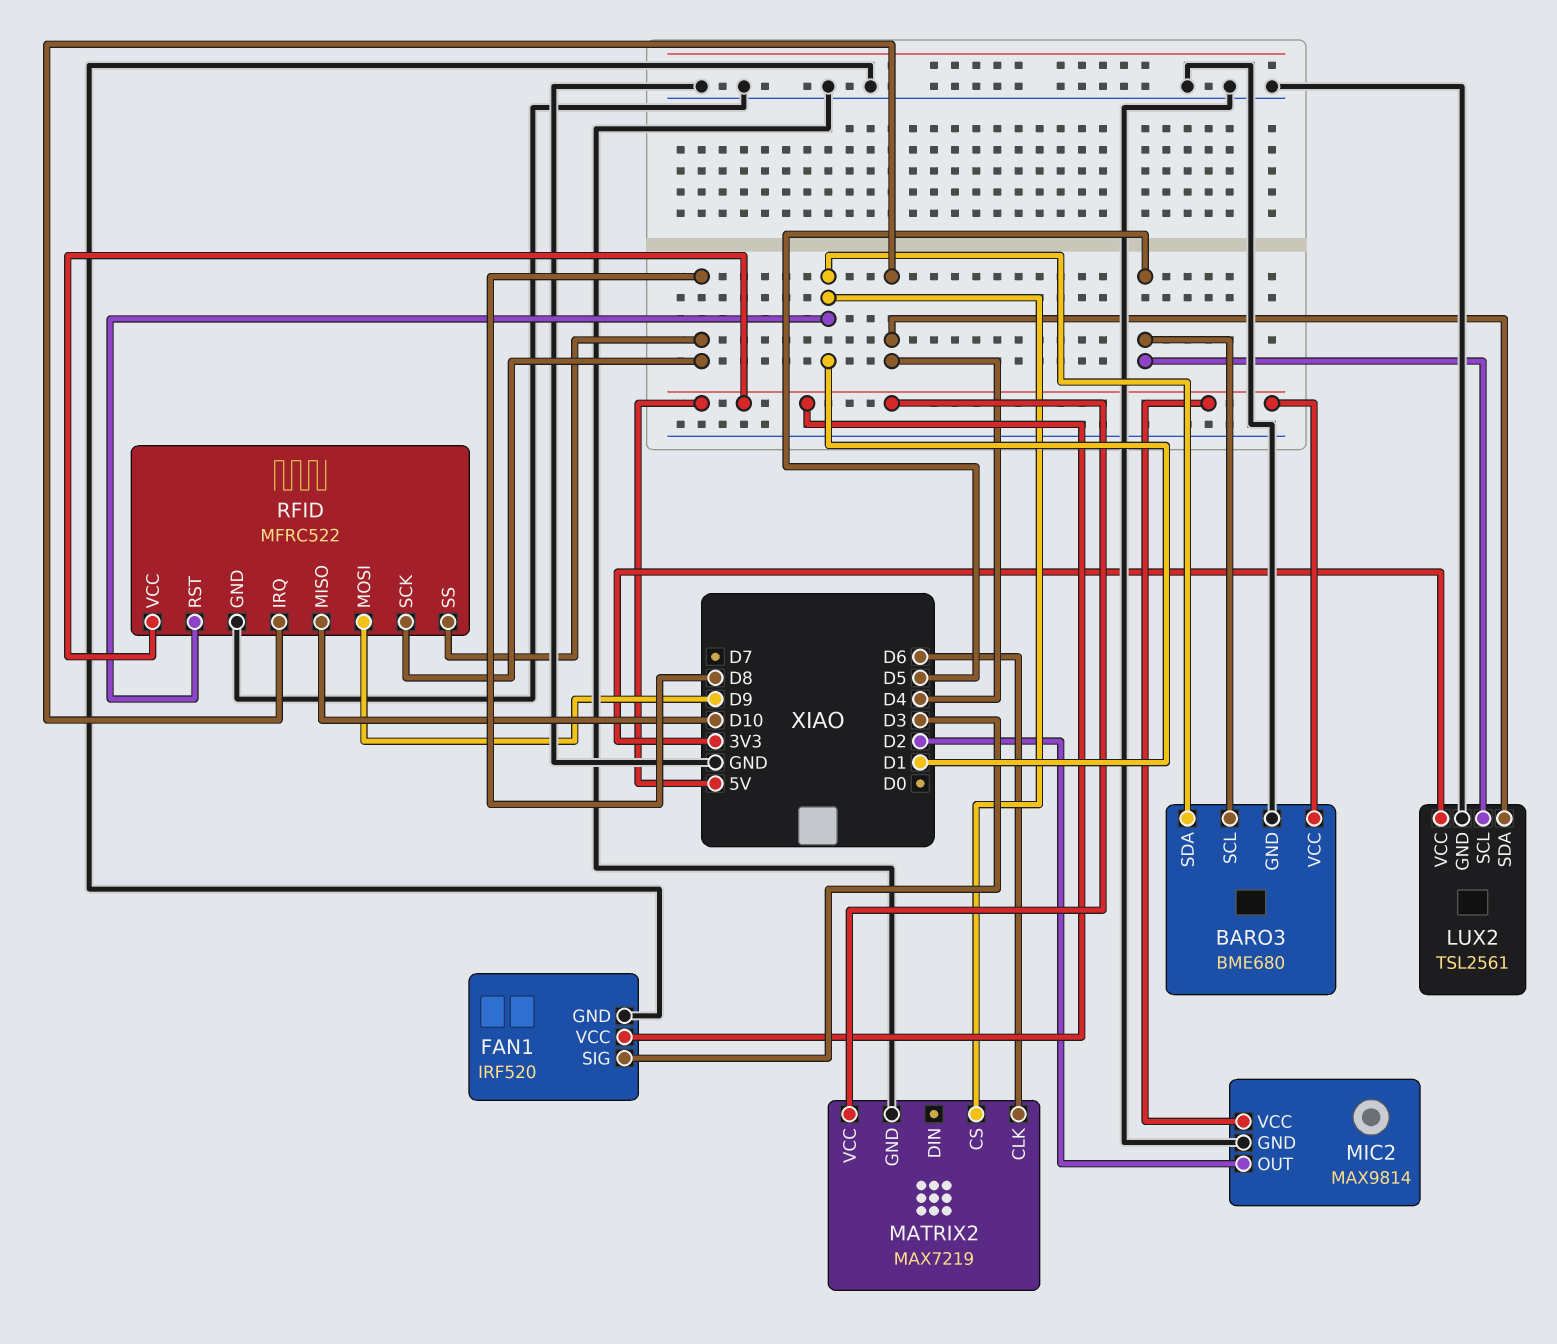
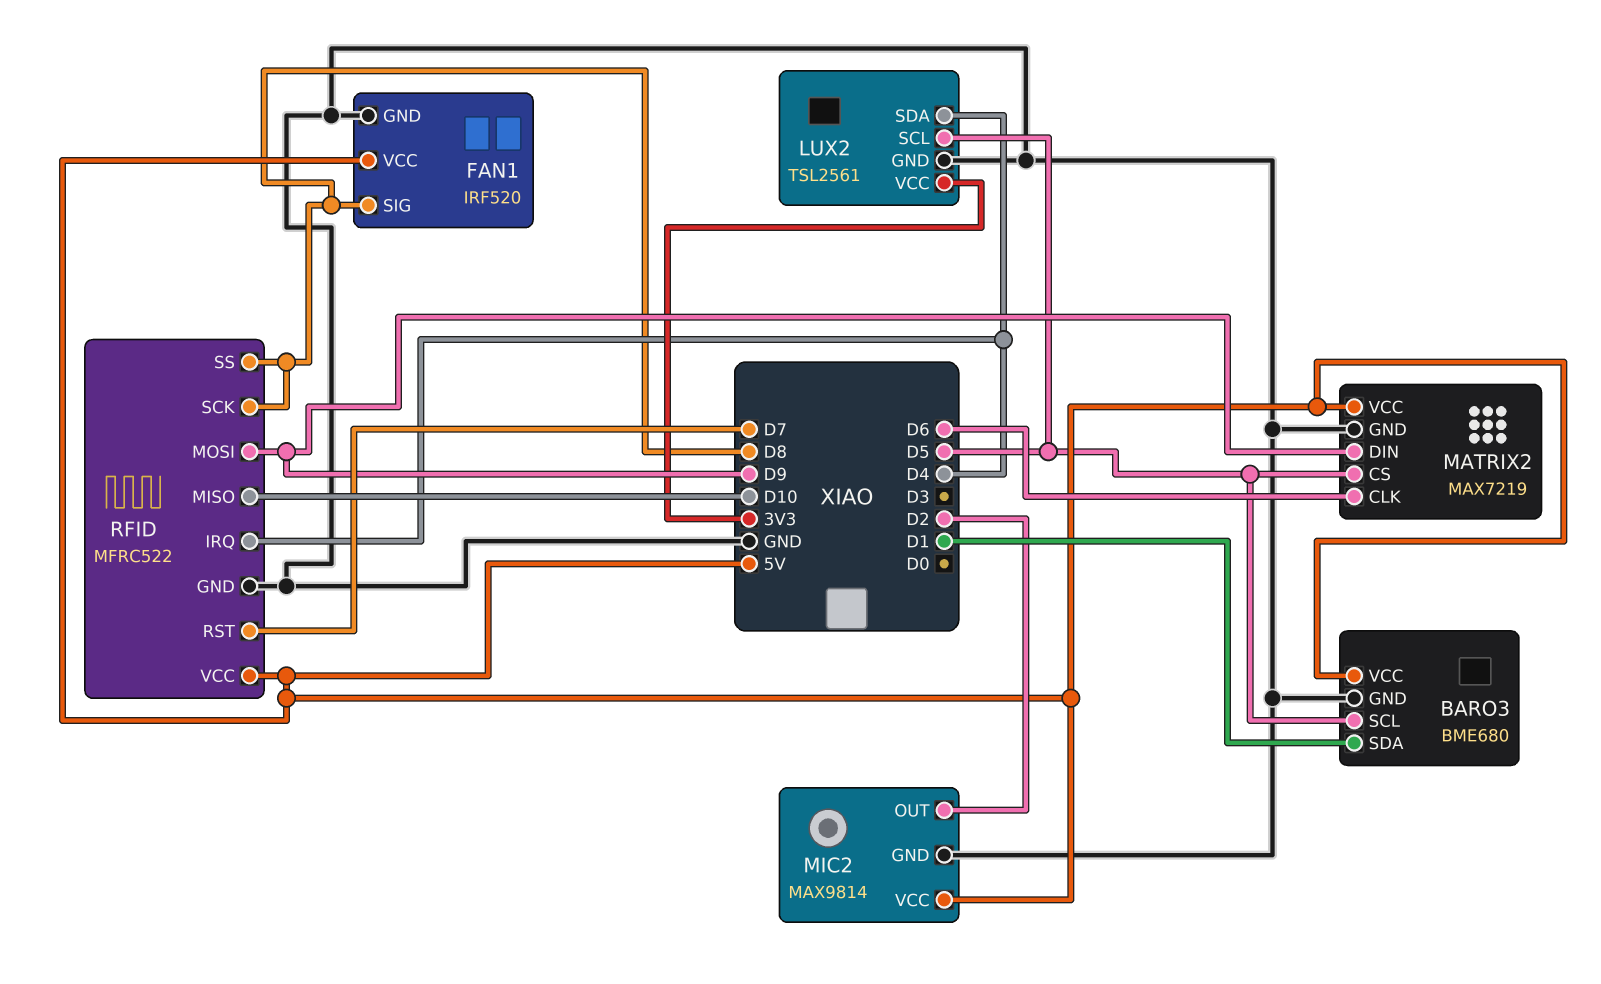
FAN1 pin SIG: D3 -> D8
MATRIX2 pin CS: D1 -> D5
MATRIX2 pin DIN: none -> D9
RFID pin RST: D1 -> D7

